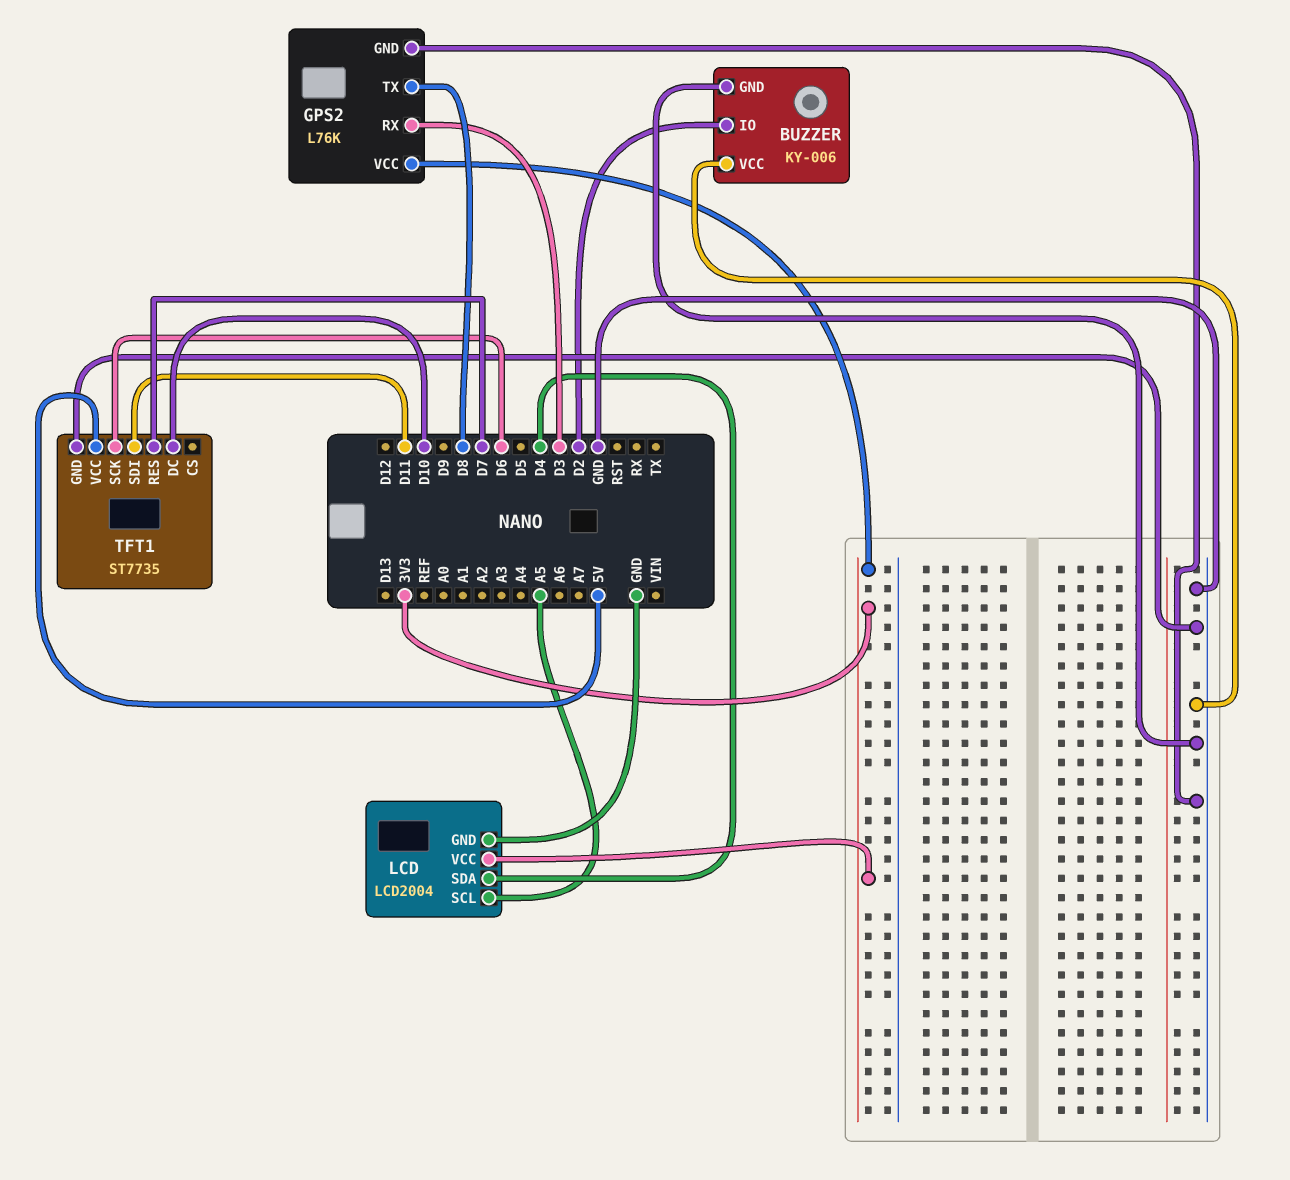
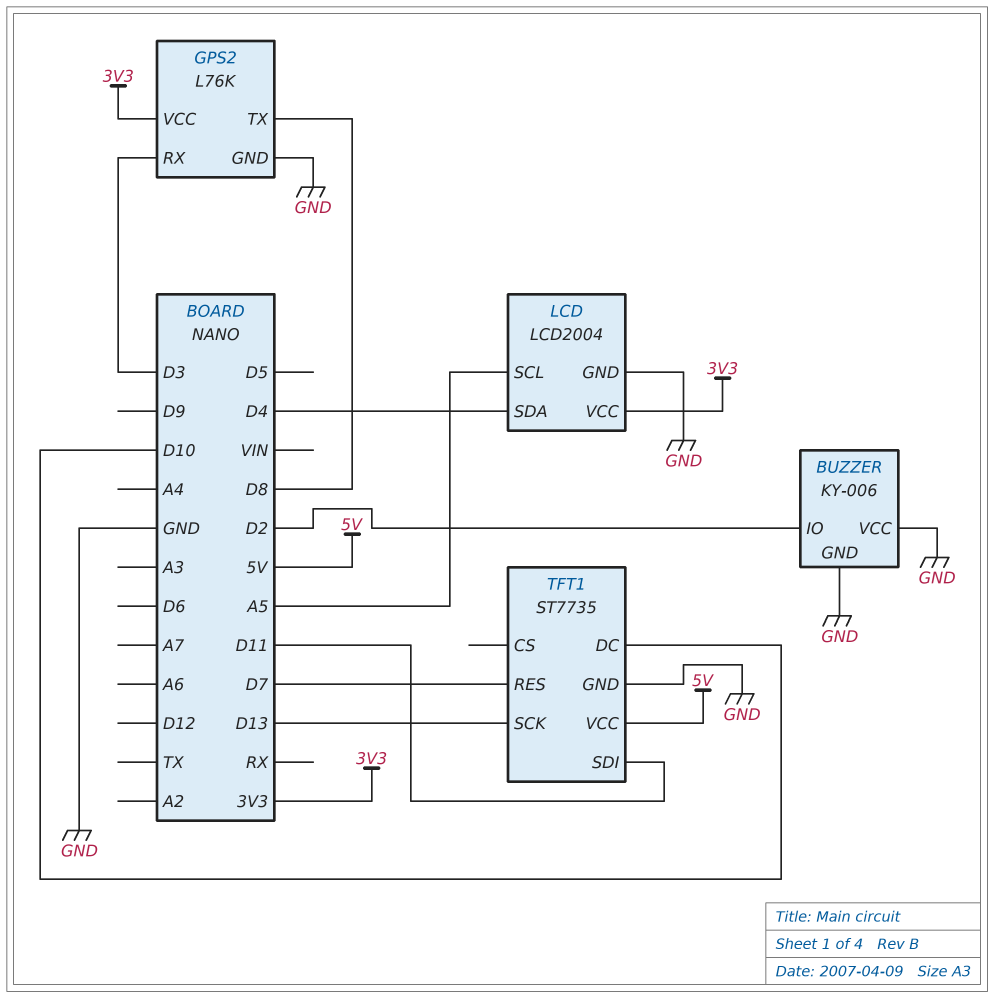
TFT1 pin SCK: D6 -> D13

